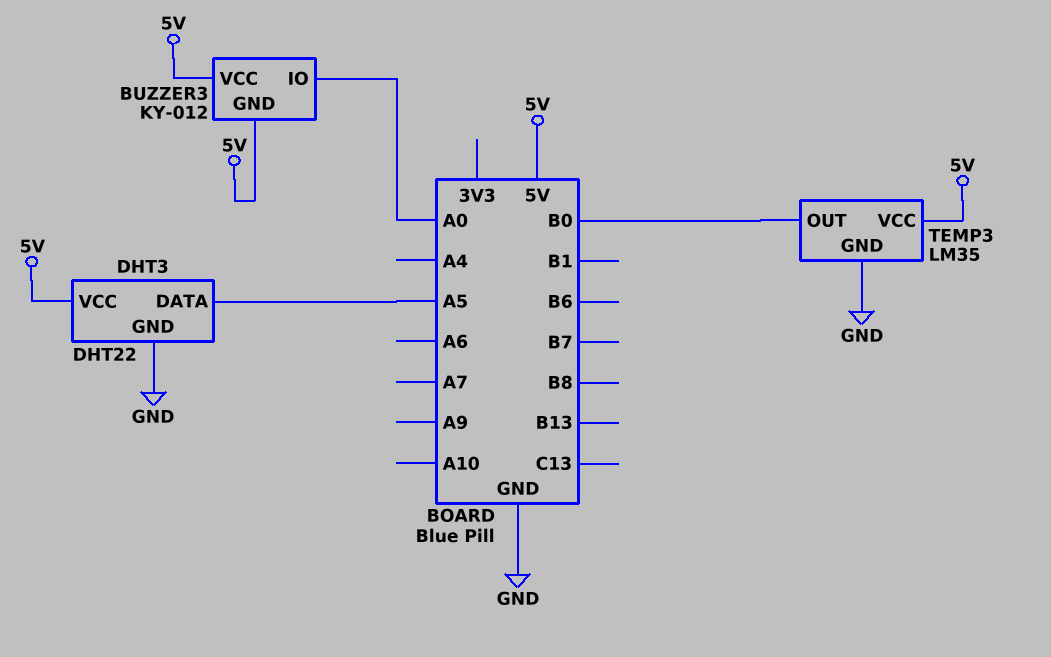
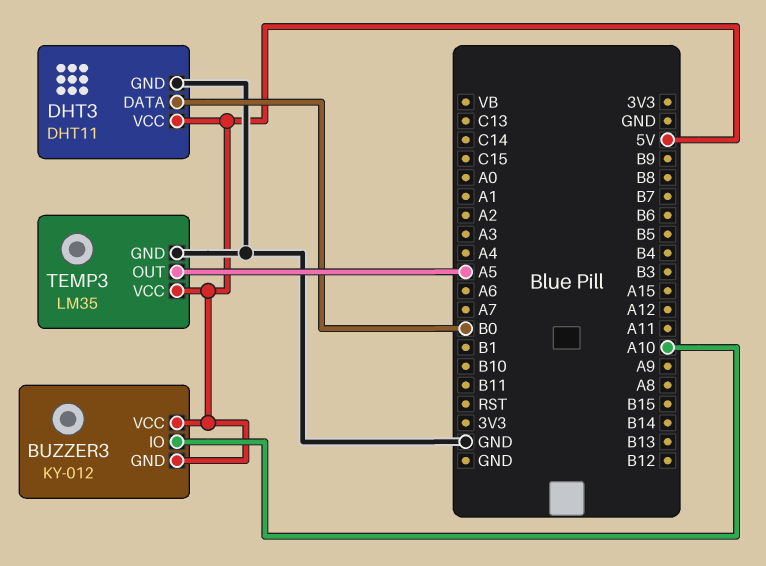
BUZZER3 pin IO: A0 -> A10
DHT3: DHT22 -> DHT11
DHT3 pin DATA: A5 -> B0
TEMP3 pin OUT: B0 -> A5

